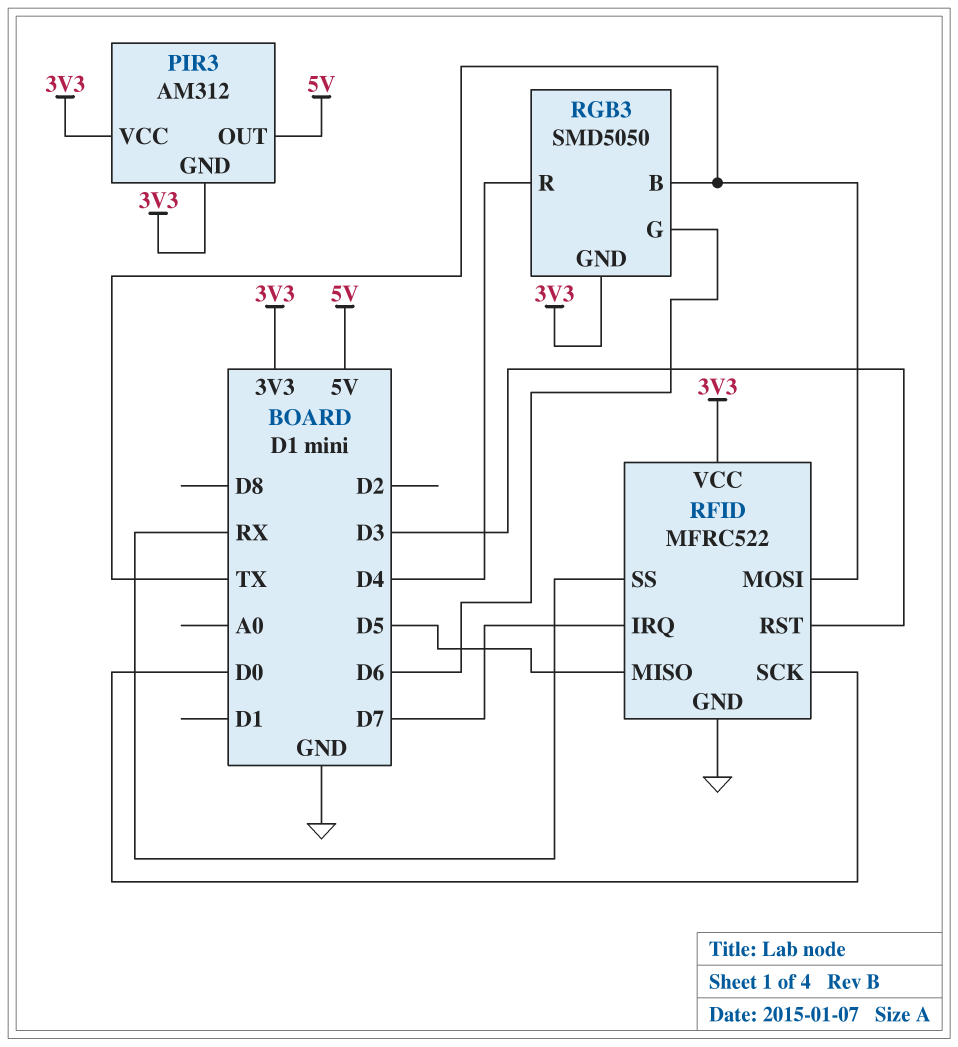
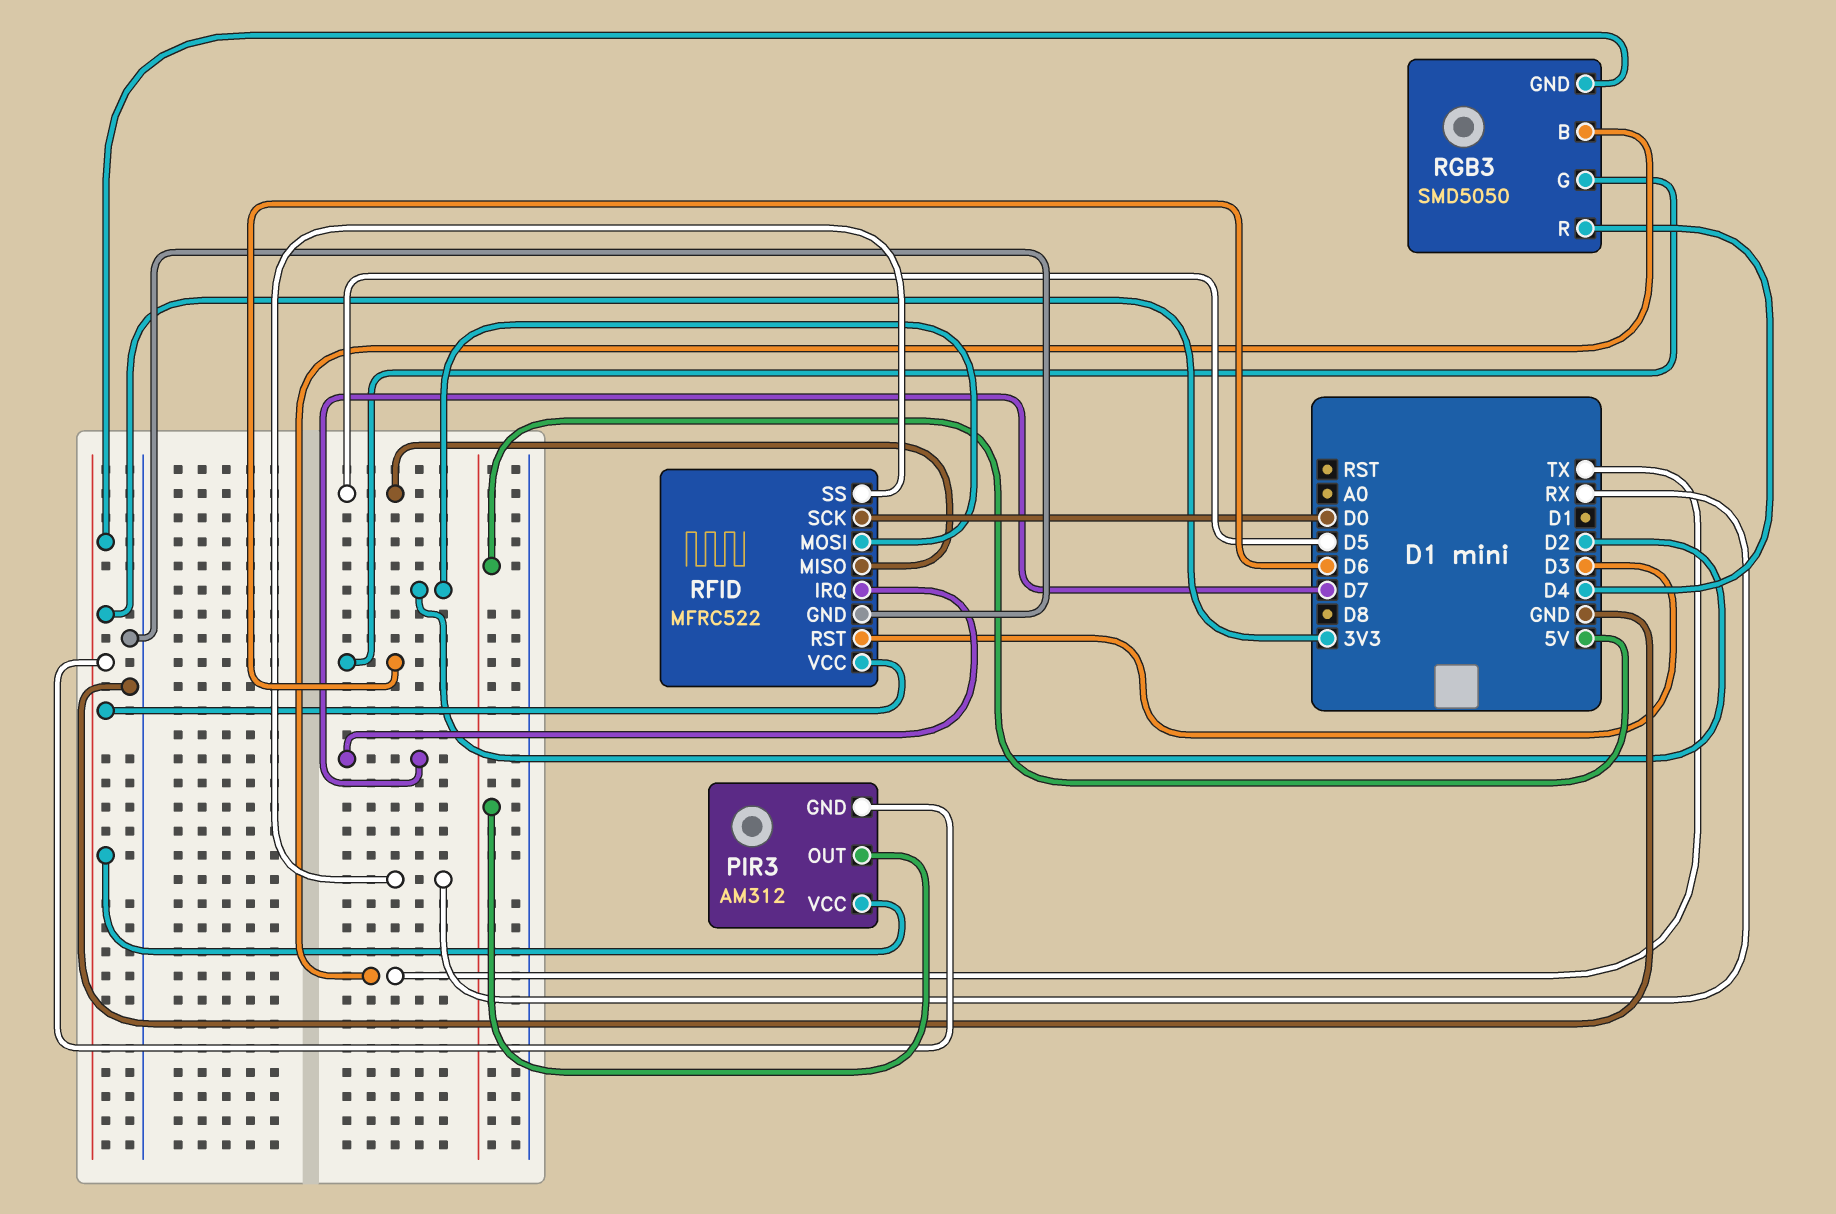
RFID pin MOSI: TX -> D2

